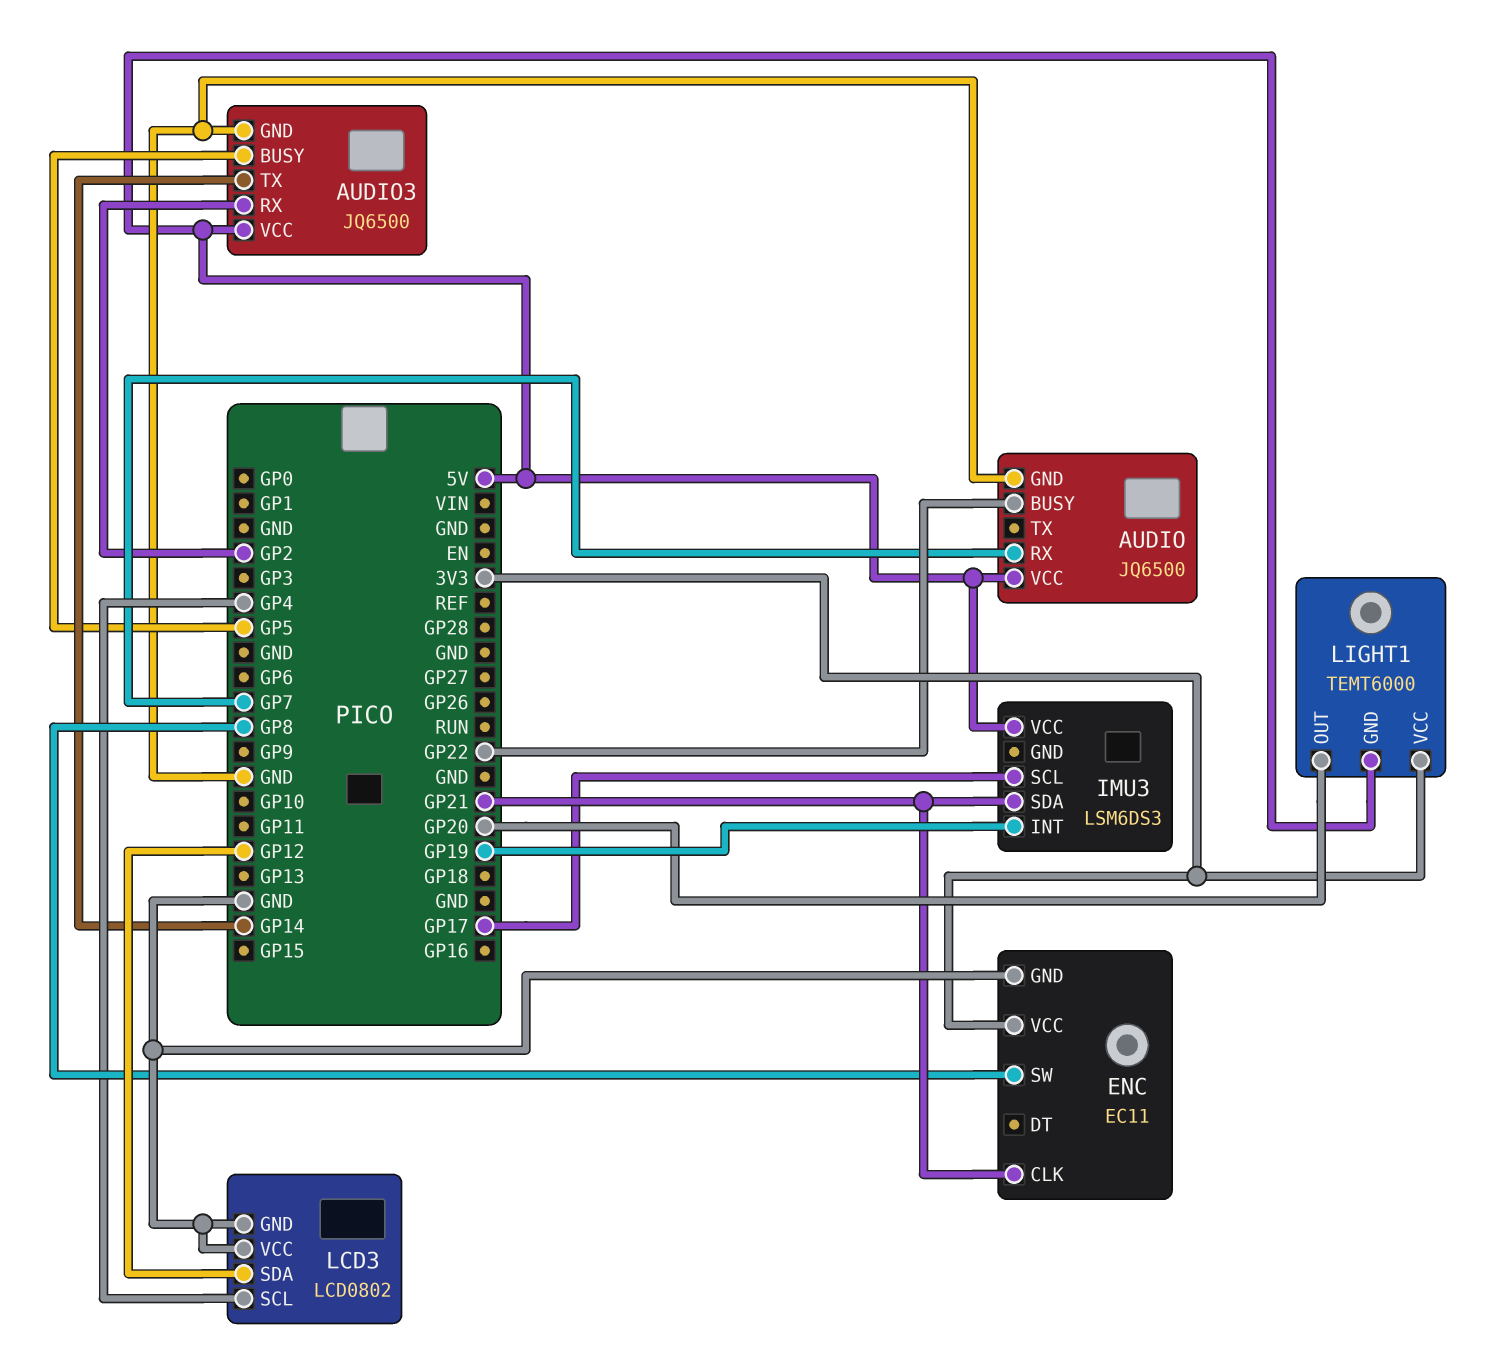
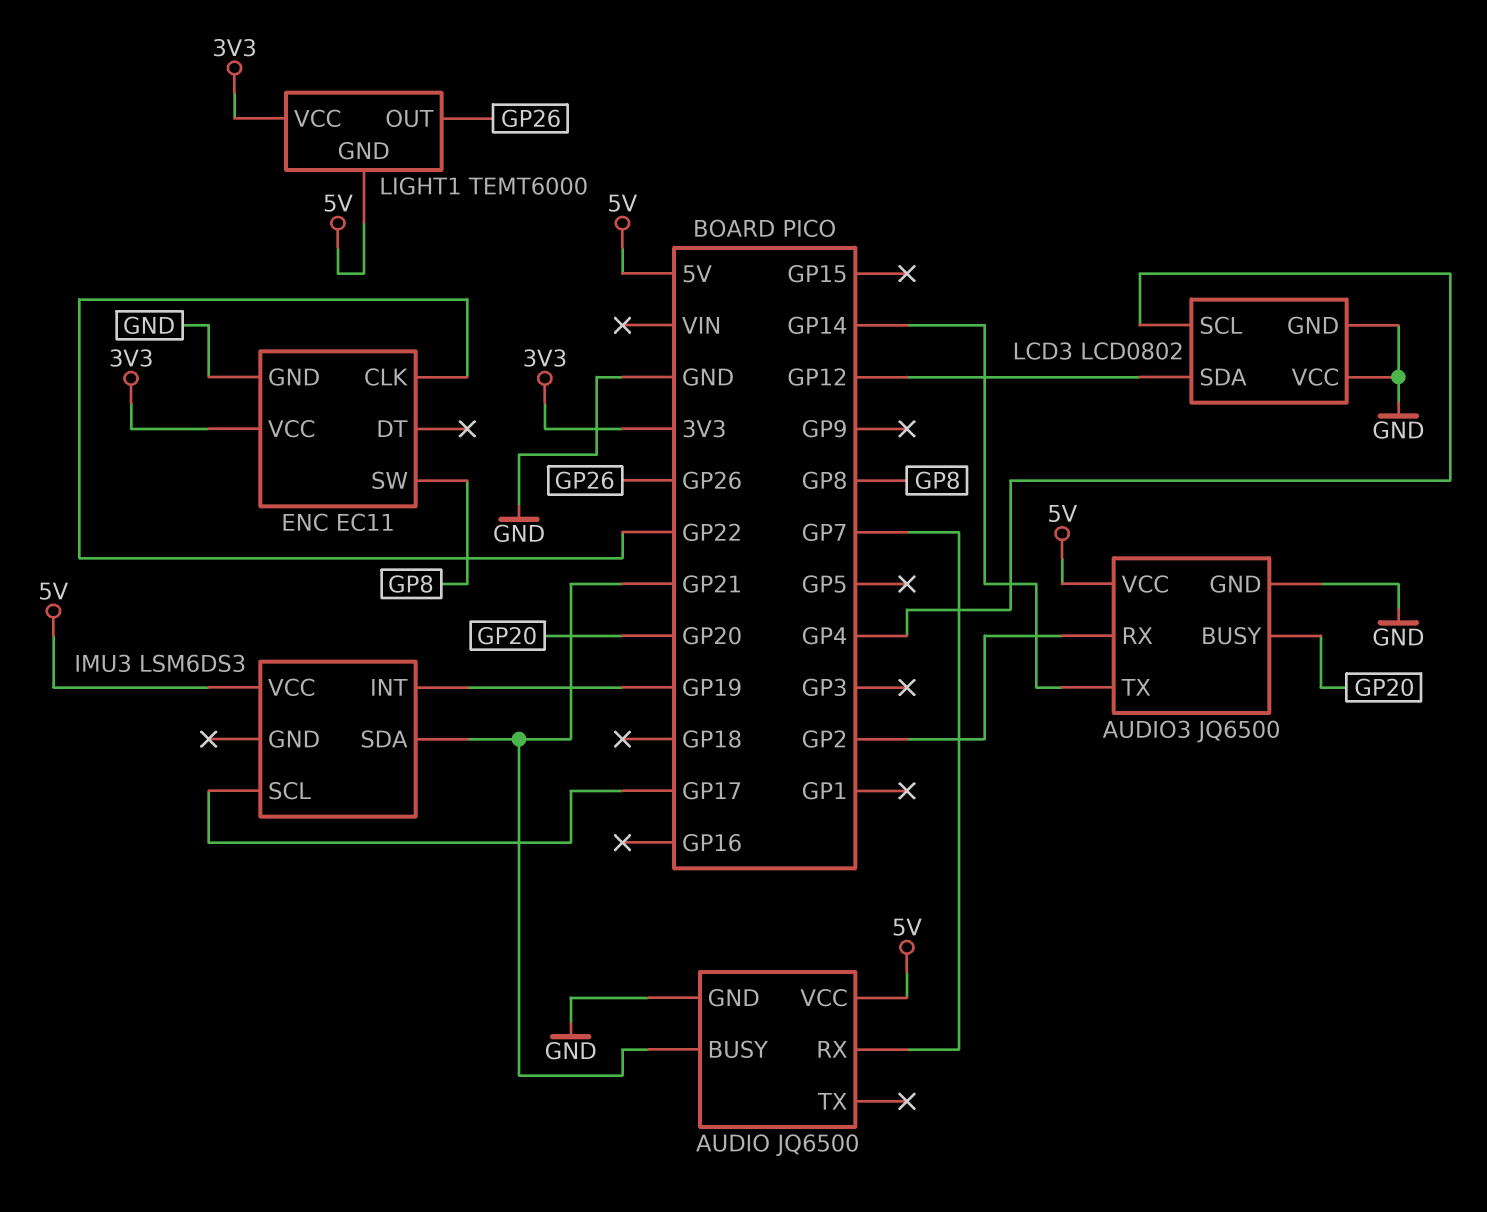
AUDIO pin BUSY: GP22 -> GP21
AUDIO3 pin BUSY: GP5 -> GP20
ENC pin CLK: GP21 -> GP22
LIGHT1 pin OUT: GP20 -> GP26

